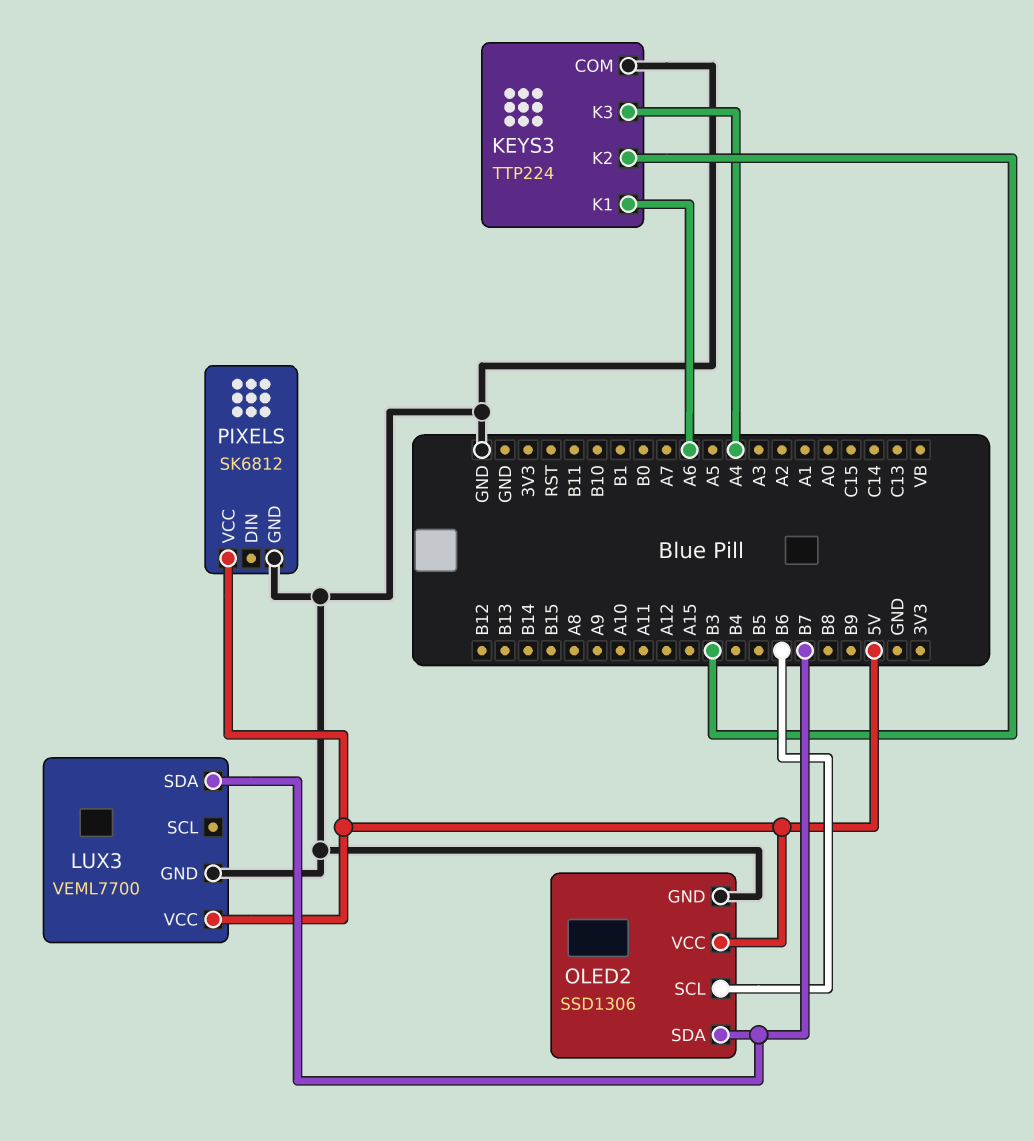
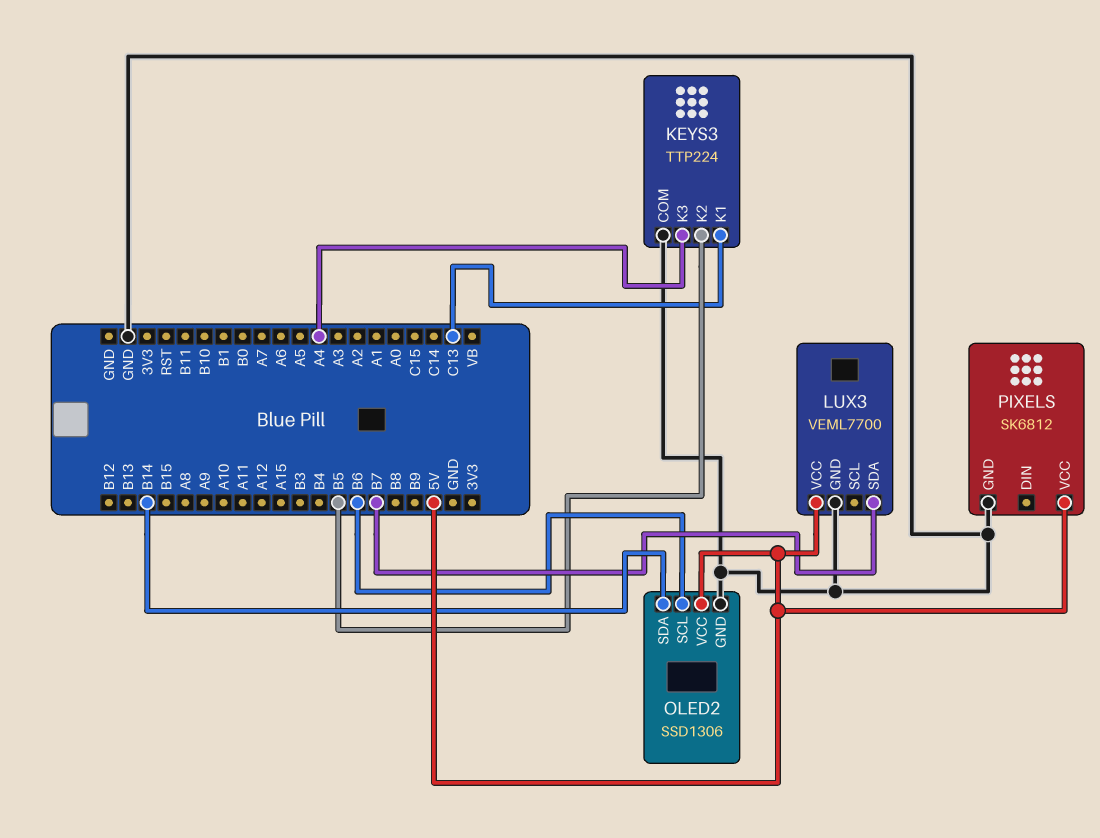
KEYS3 pin K1: A6 -> C13
KEYS3 pin K2: B3 -> B5
OLED2 pin SDA: B7 -> B14

